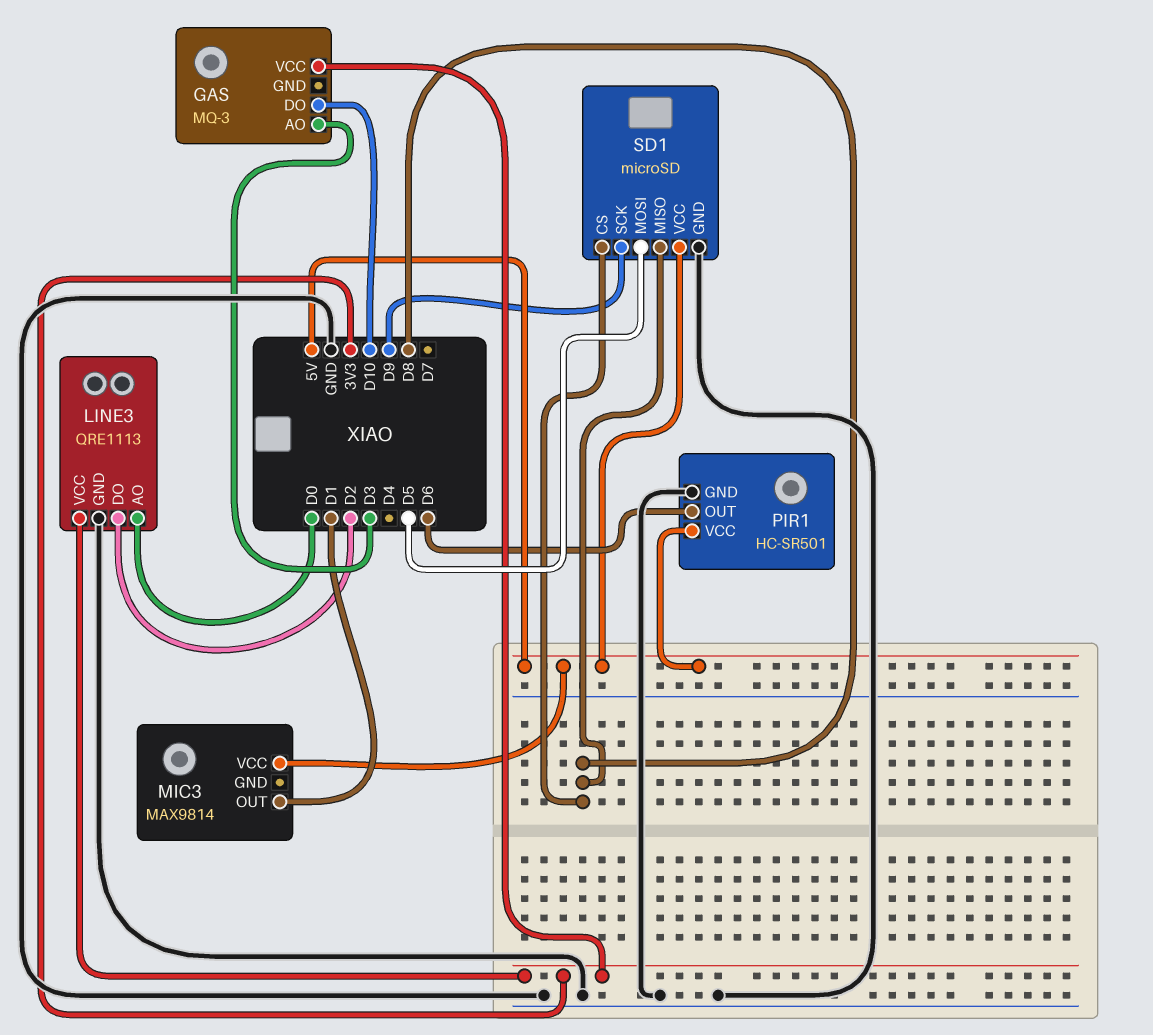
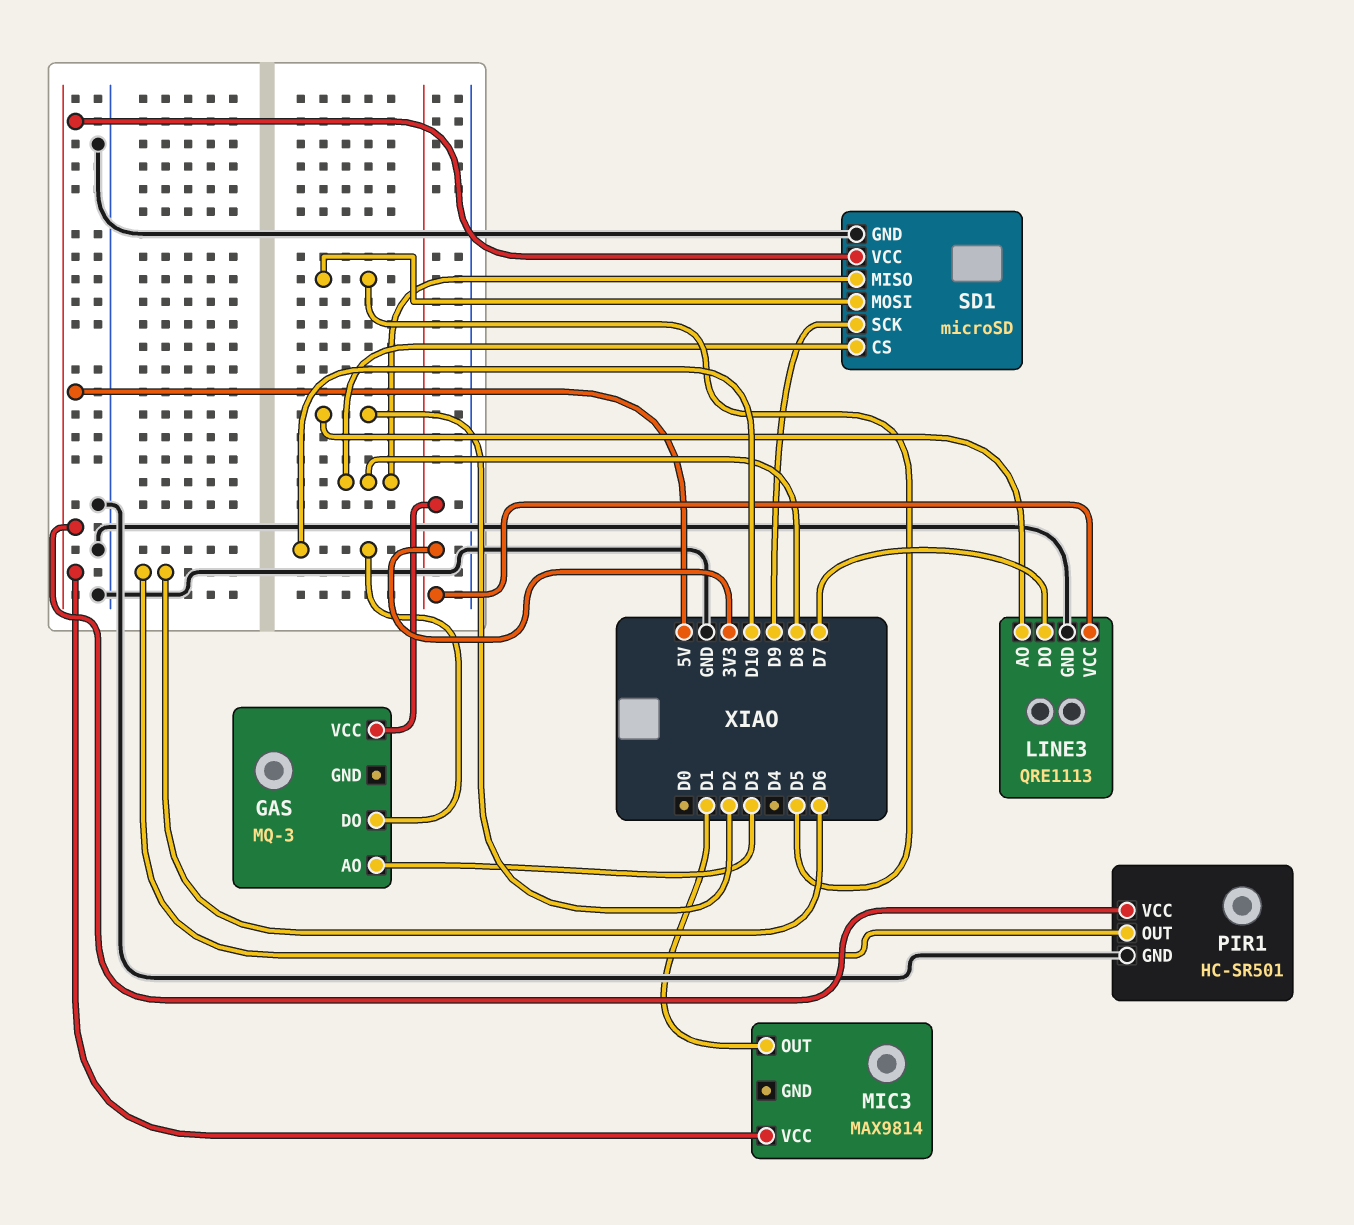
LINE3 pin AO: D0 -> D2
LINE3 pin DO: D2 -> D7

